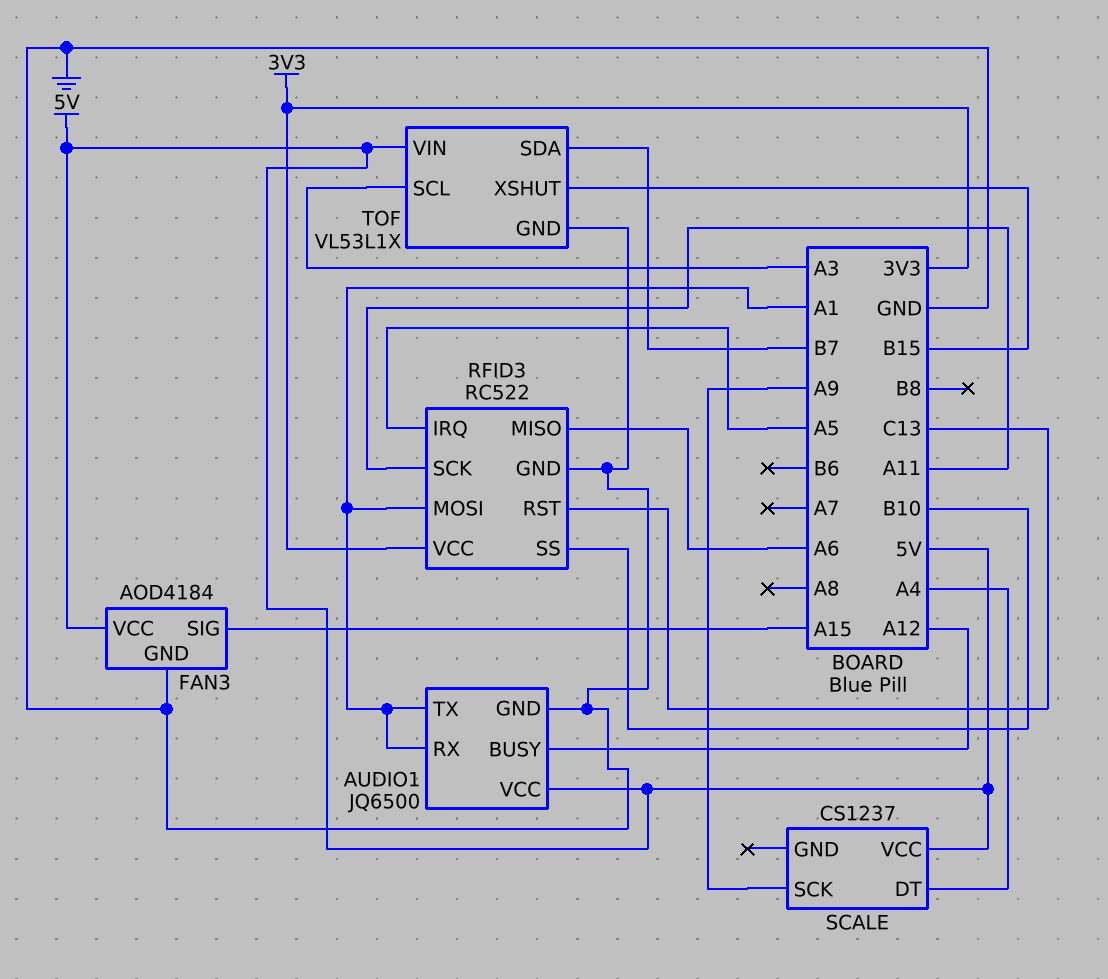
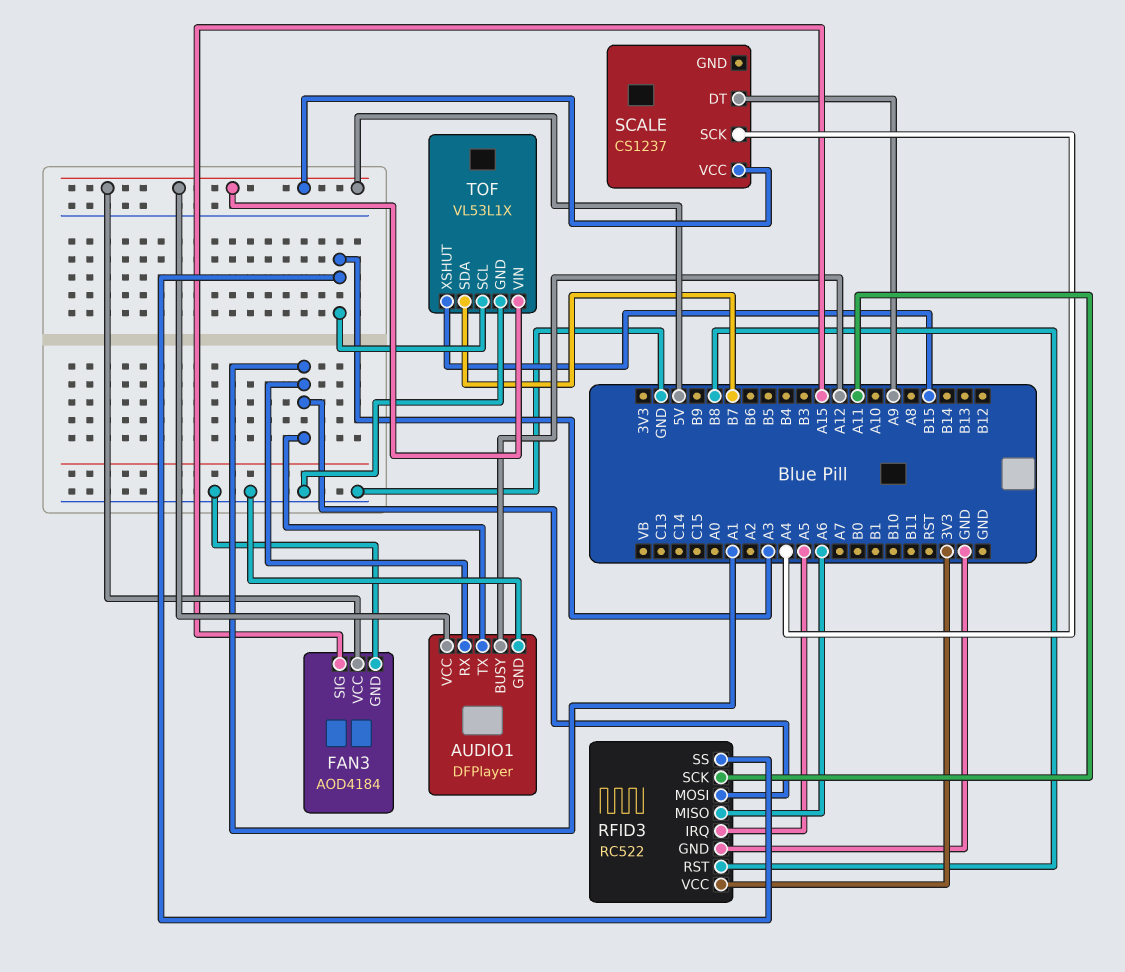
AUDIO1: JQ6500 -> DFPlayer
RFID3 pin RST: C13 -> B8
RFID3 pin SS: B10 -> A3
SCALE pin DT: A4 -> A9
SCALE pin SCK: A9 -> A4

